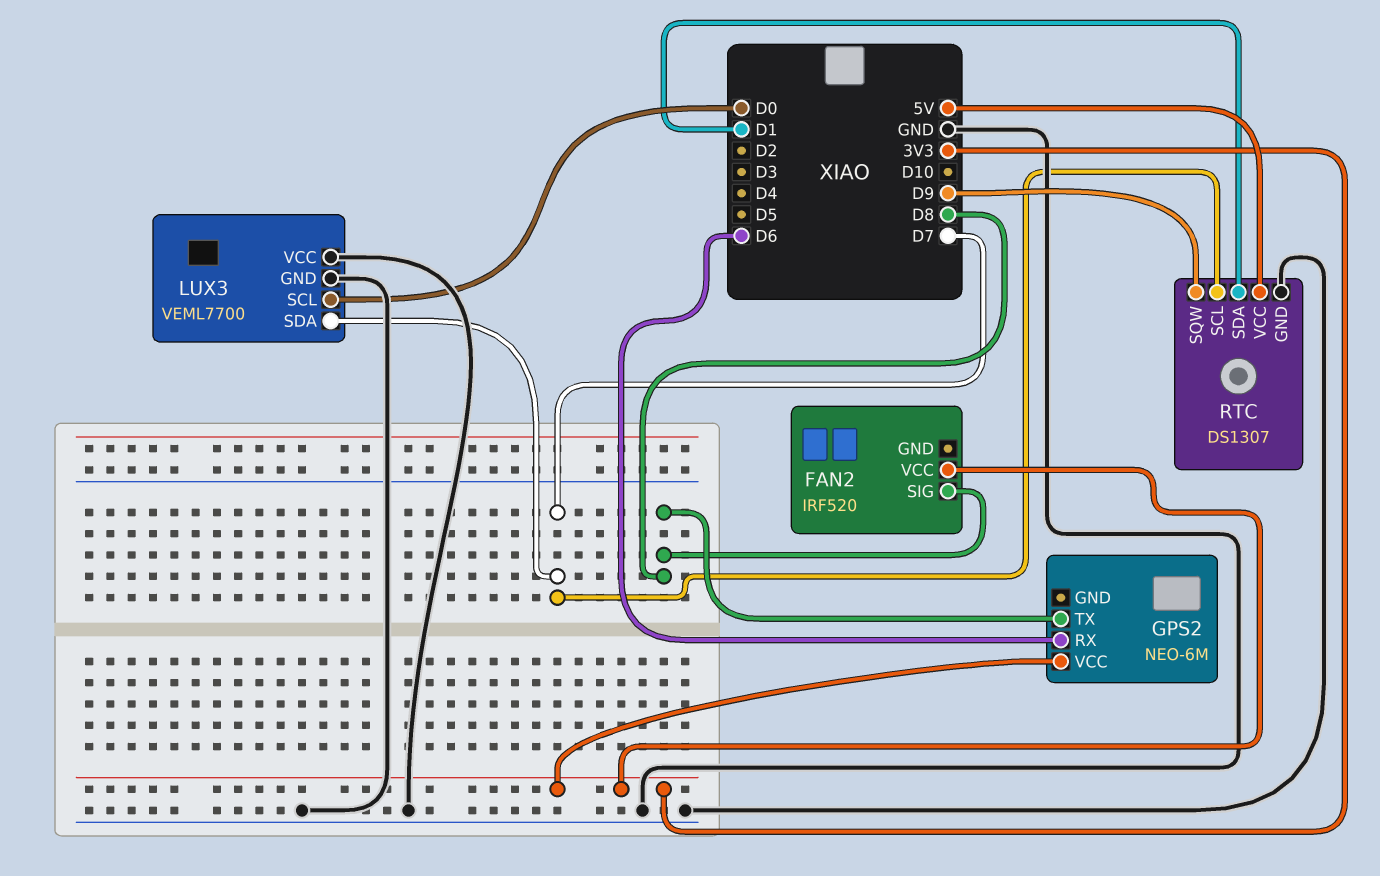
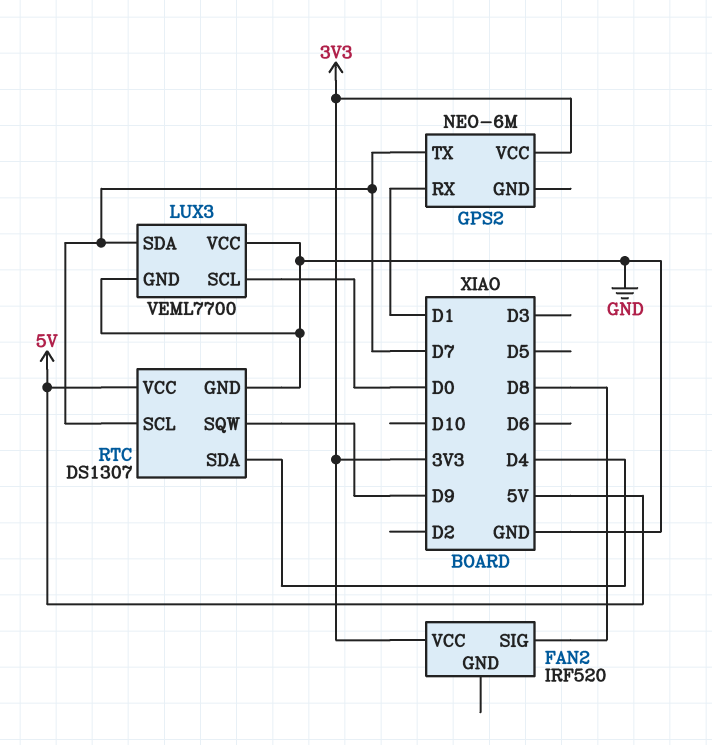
GPS2 pin RX: D6 -> D1
GPS2 pin TX: D8 -> D7
RTC pin SDA: D1 -> D4

